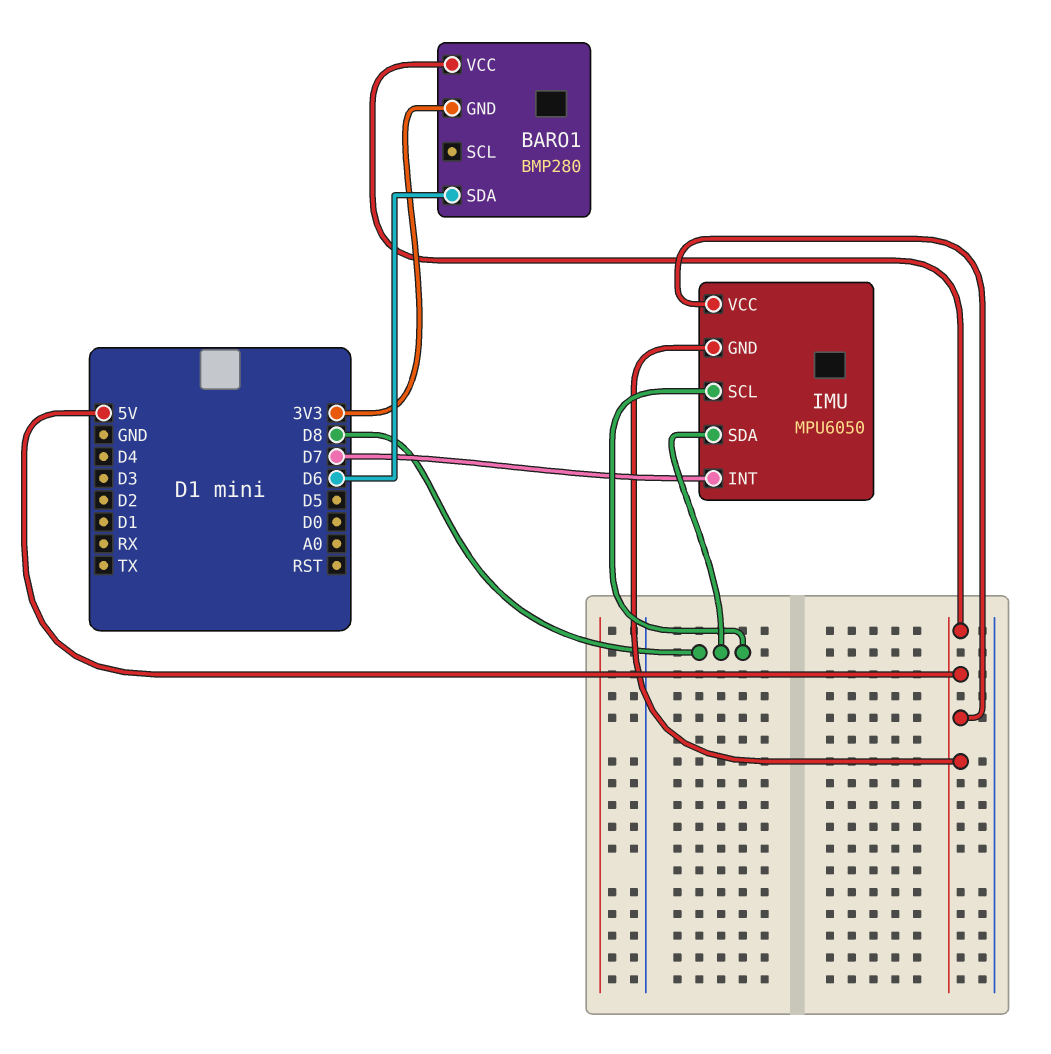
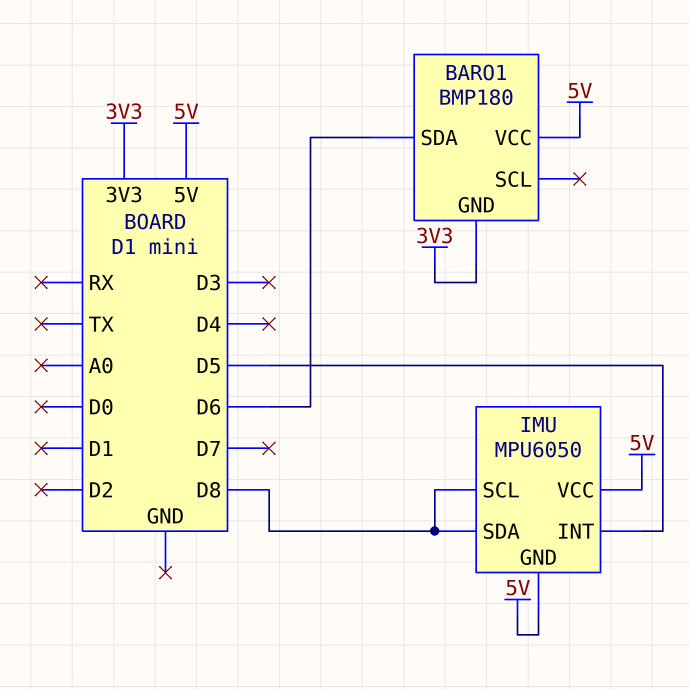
BARO1: BMP280 -> BMP180
IMU pin INT: D7 -> D5

